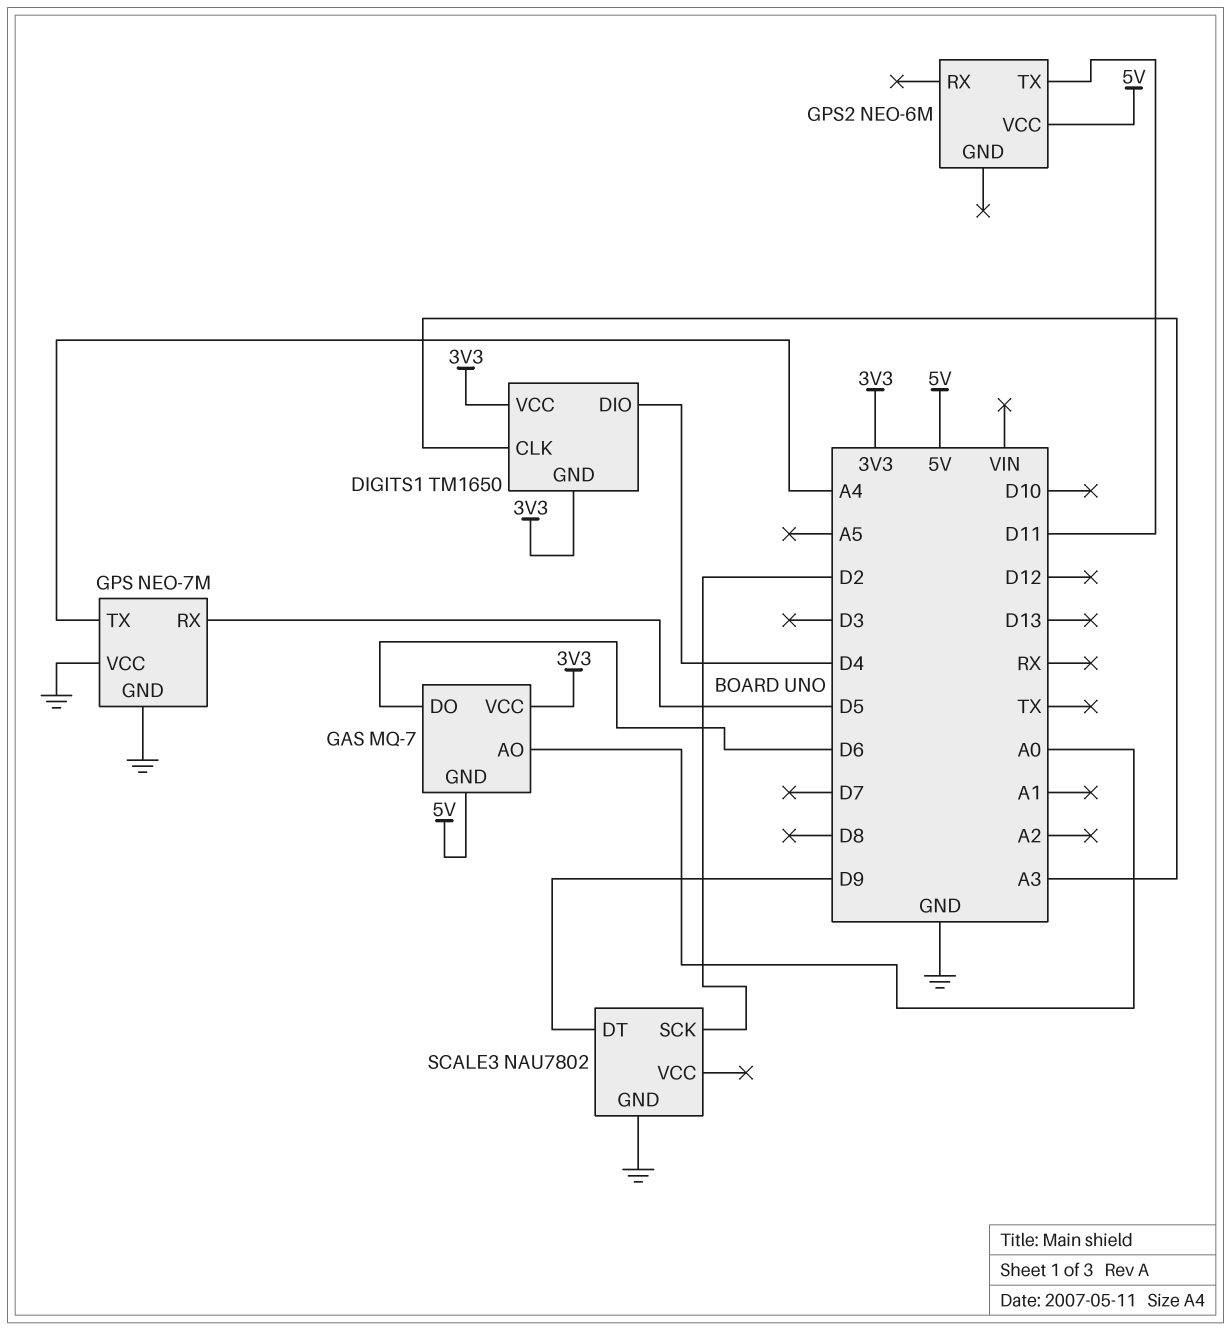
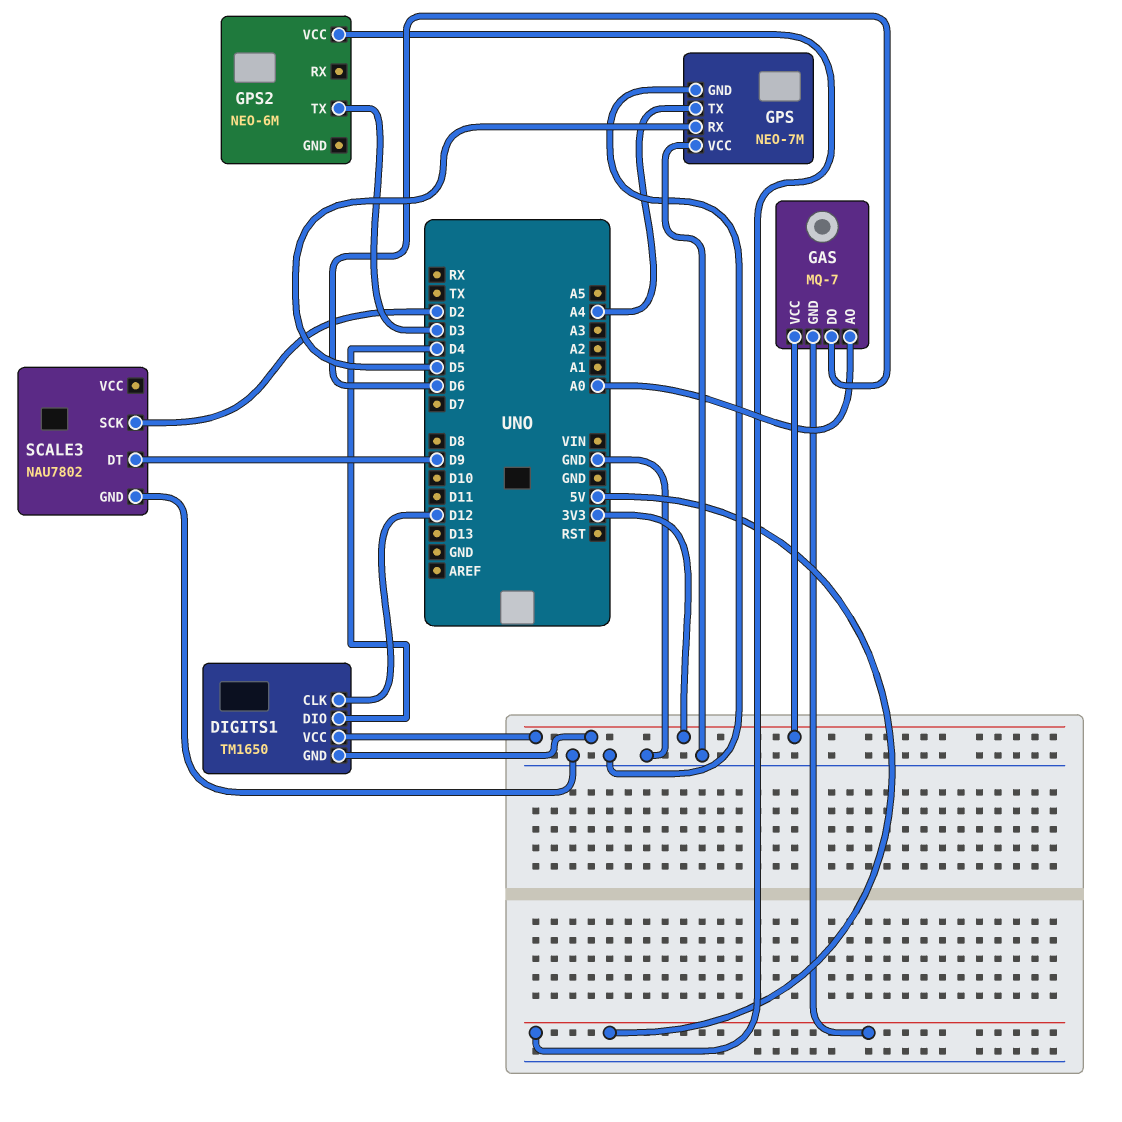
DIGITS1 pin CLK: A3 -> D12
GPS2 pin TX: D11 -> D3

